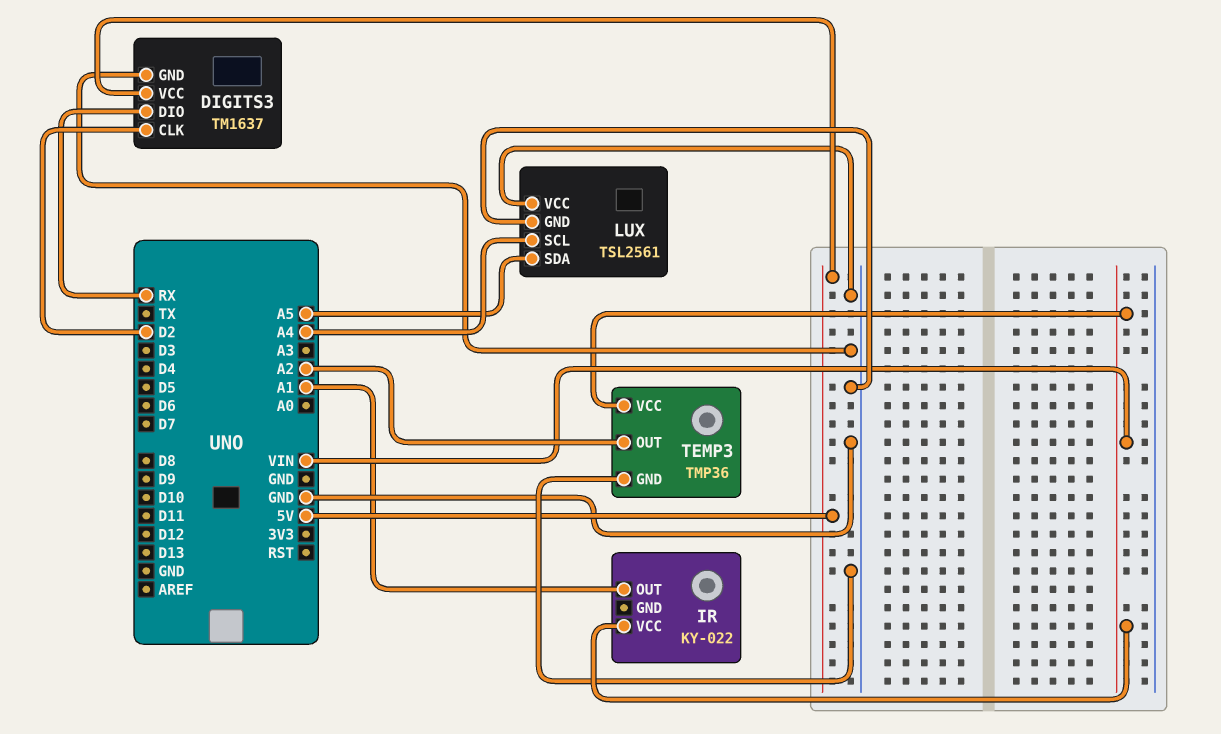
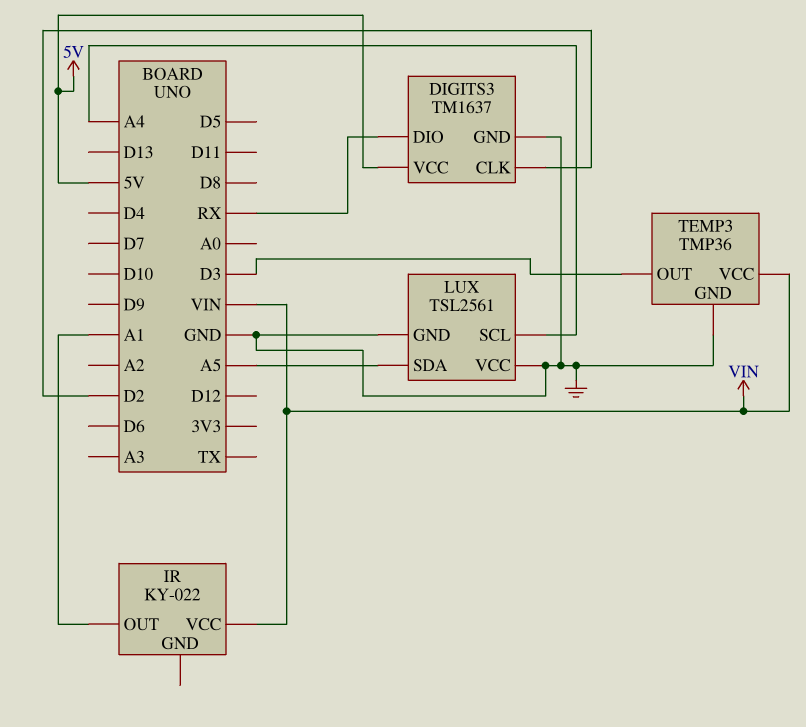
TEMP3 pin OUT: A2 -> D3

